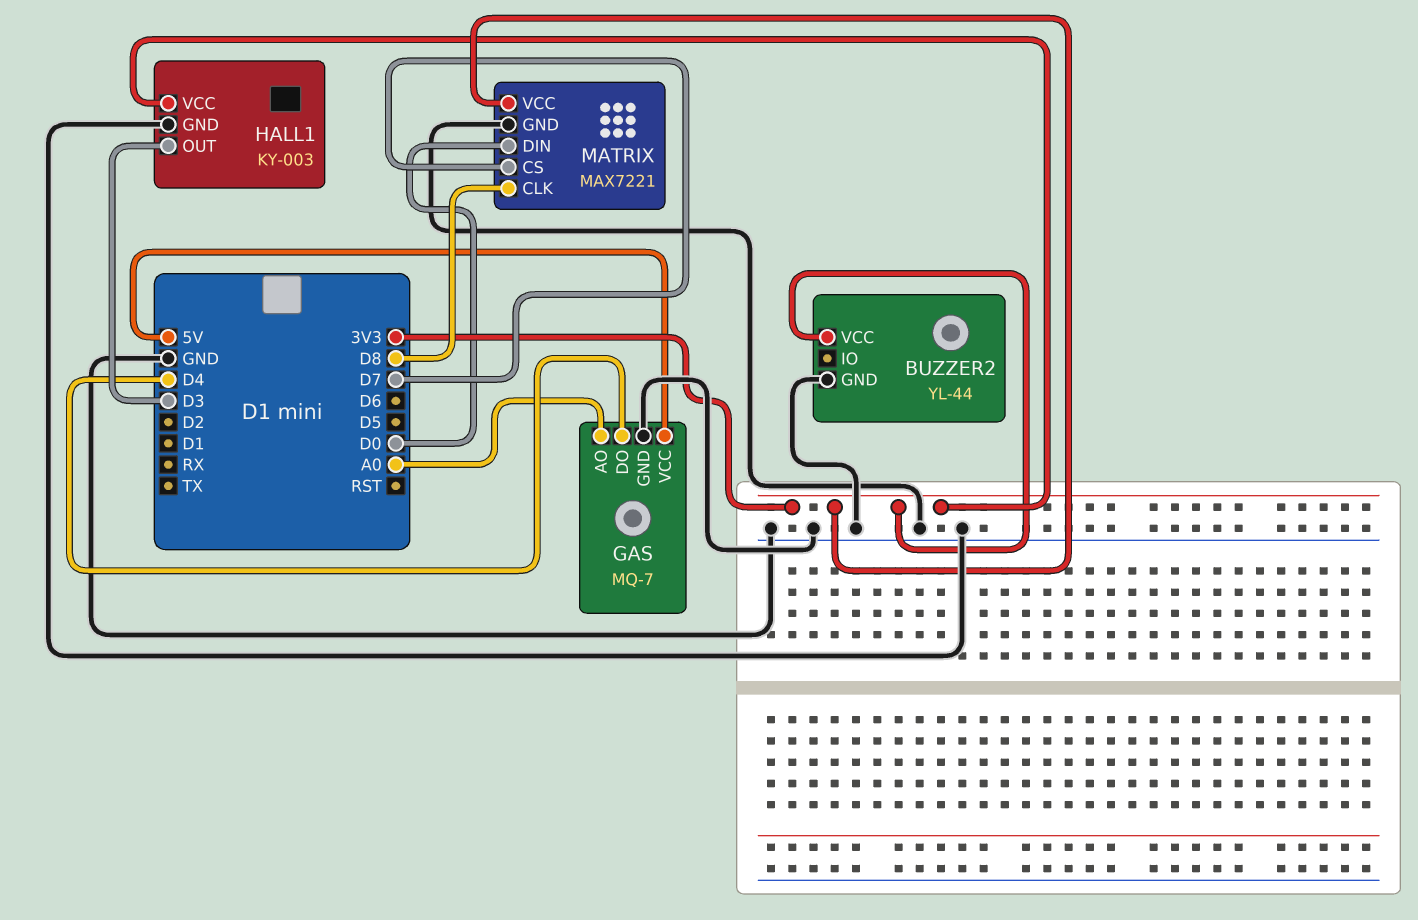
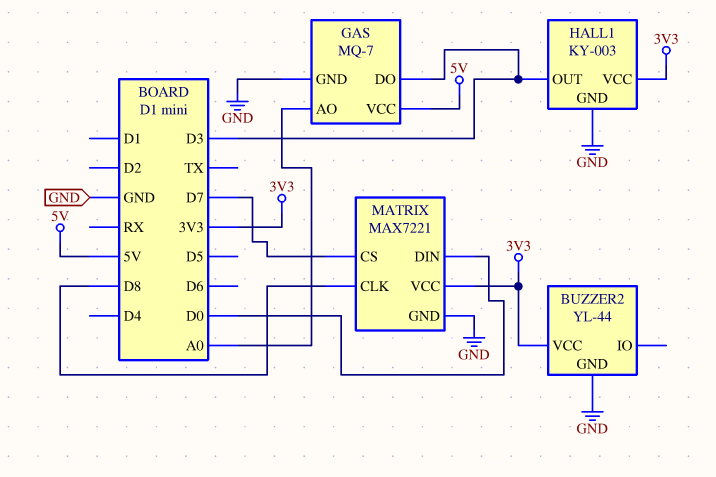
GAS pin DO: D4 -> D3

